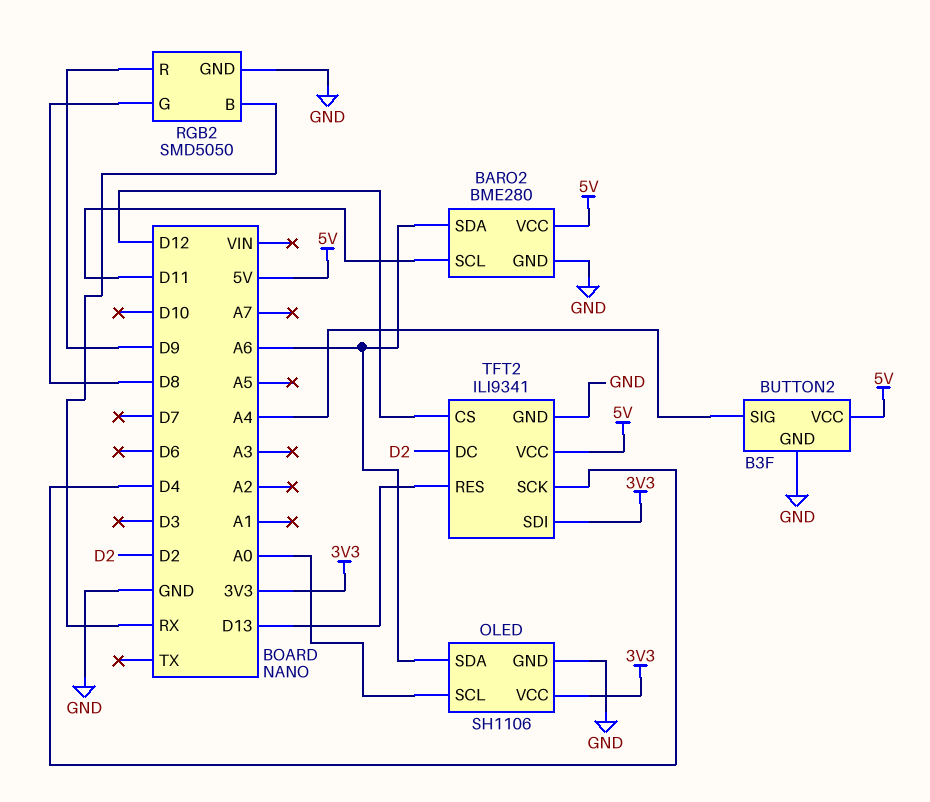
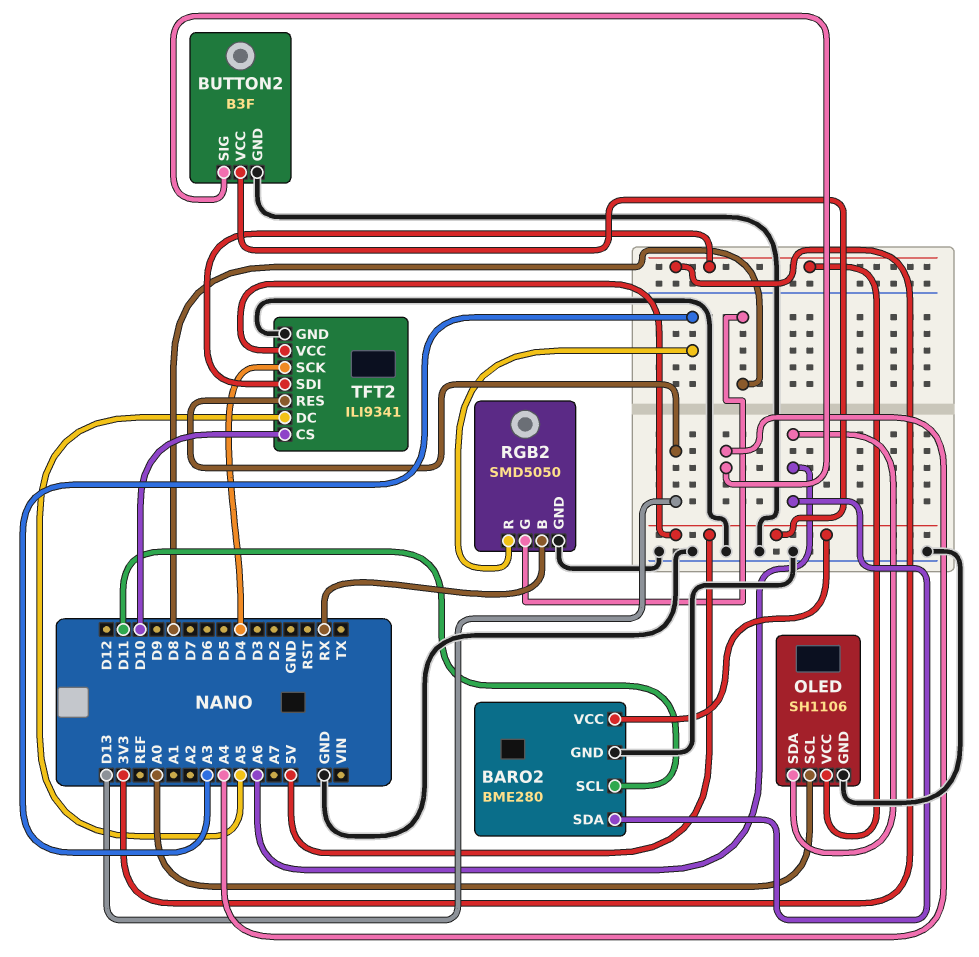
RGB2 pin R: D9 -> A3
TFT2 pin CS: D12 -> D10
TFT2 pin DC: D2 -> A5

